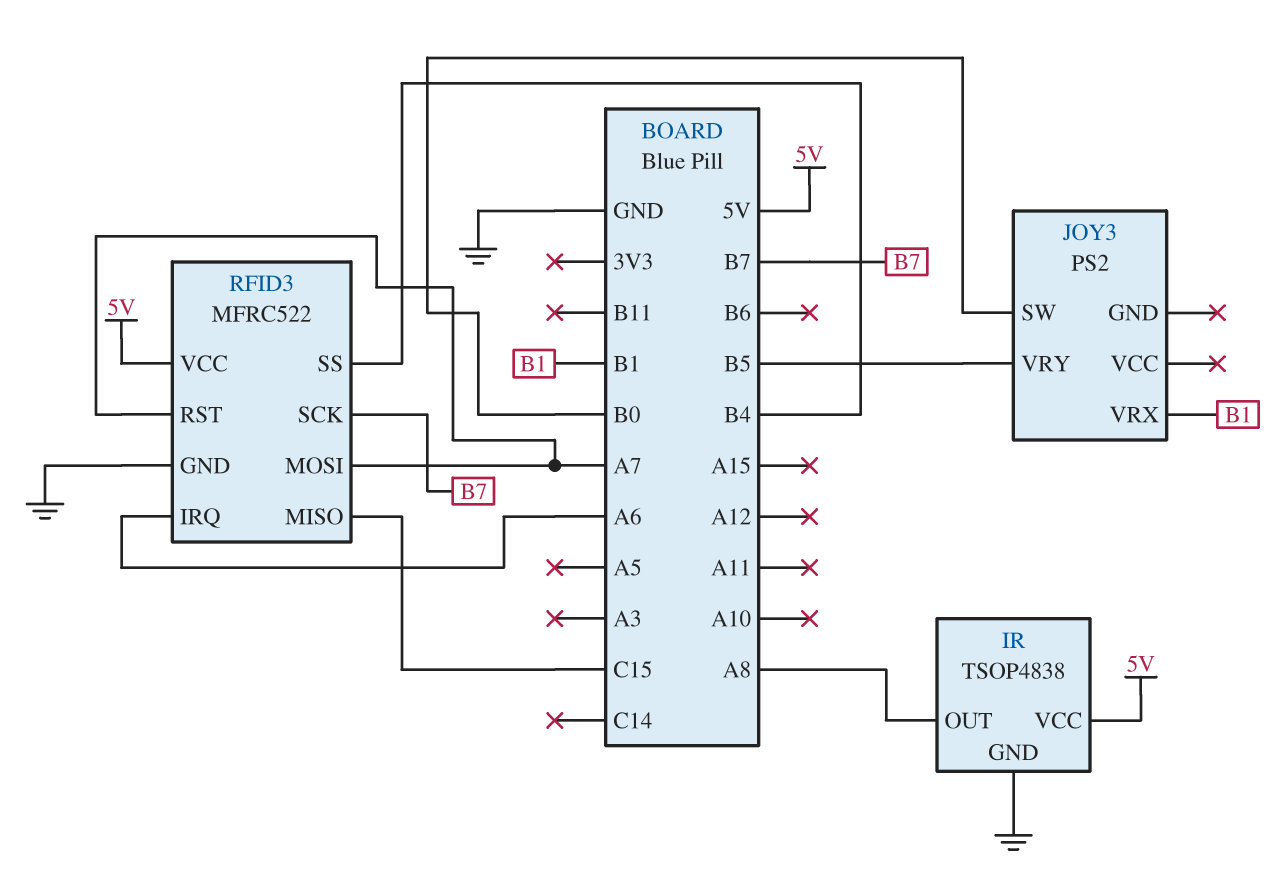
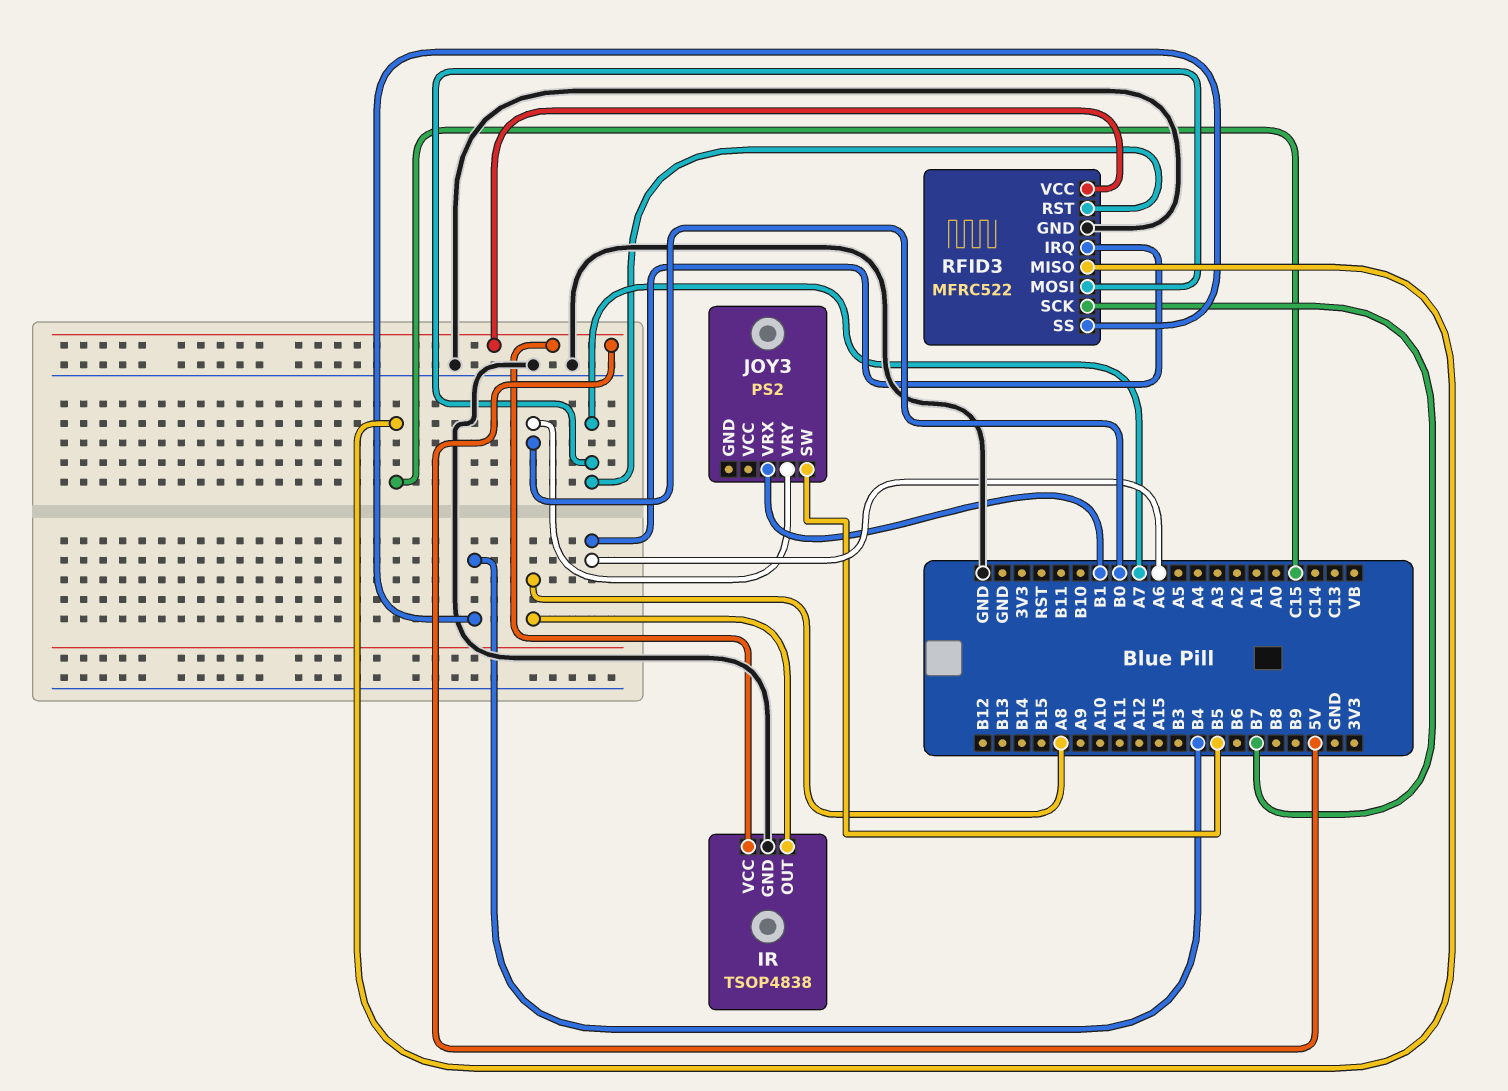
JOY3 pin SW: B0 -> B5
JOY3 pin VRY: B5 -> B0

